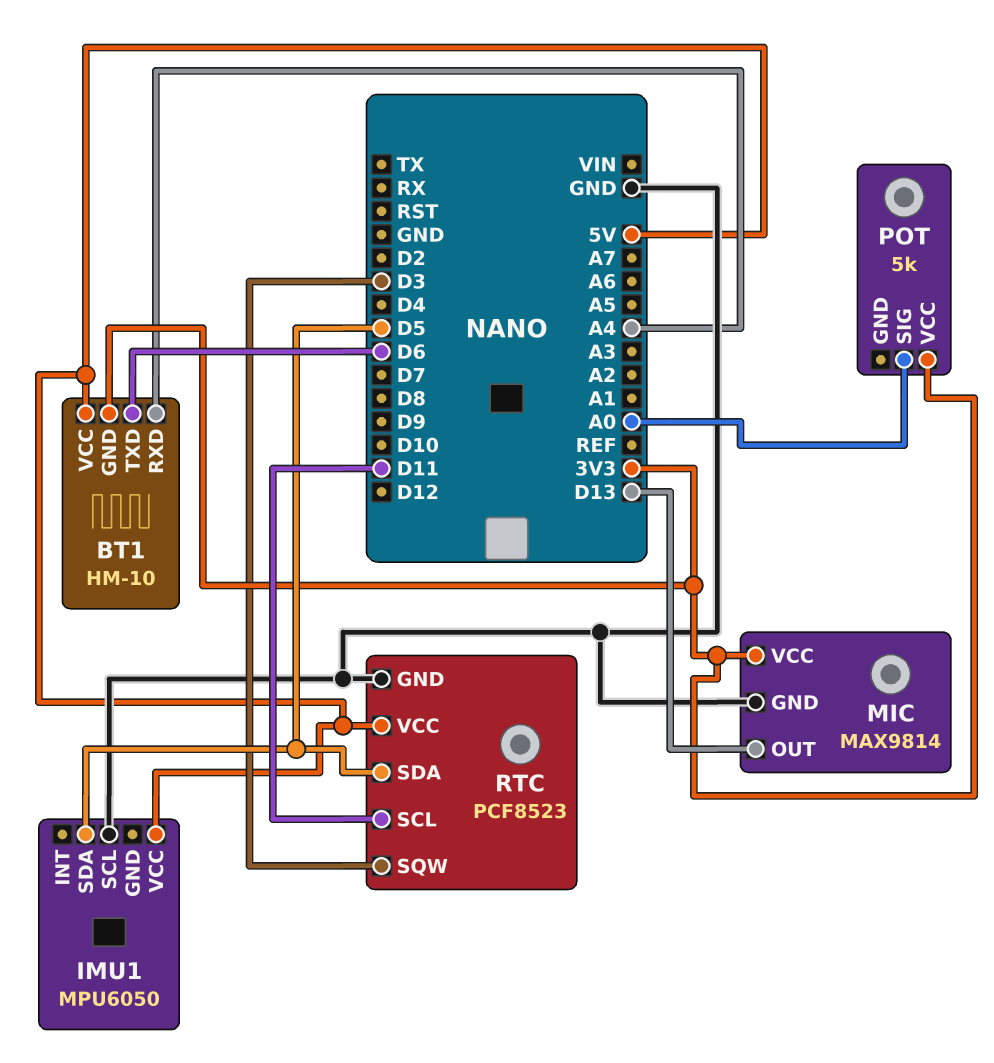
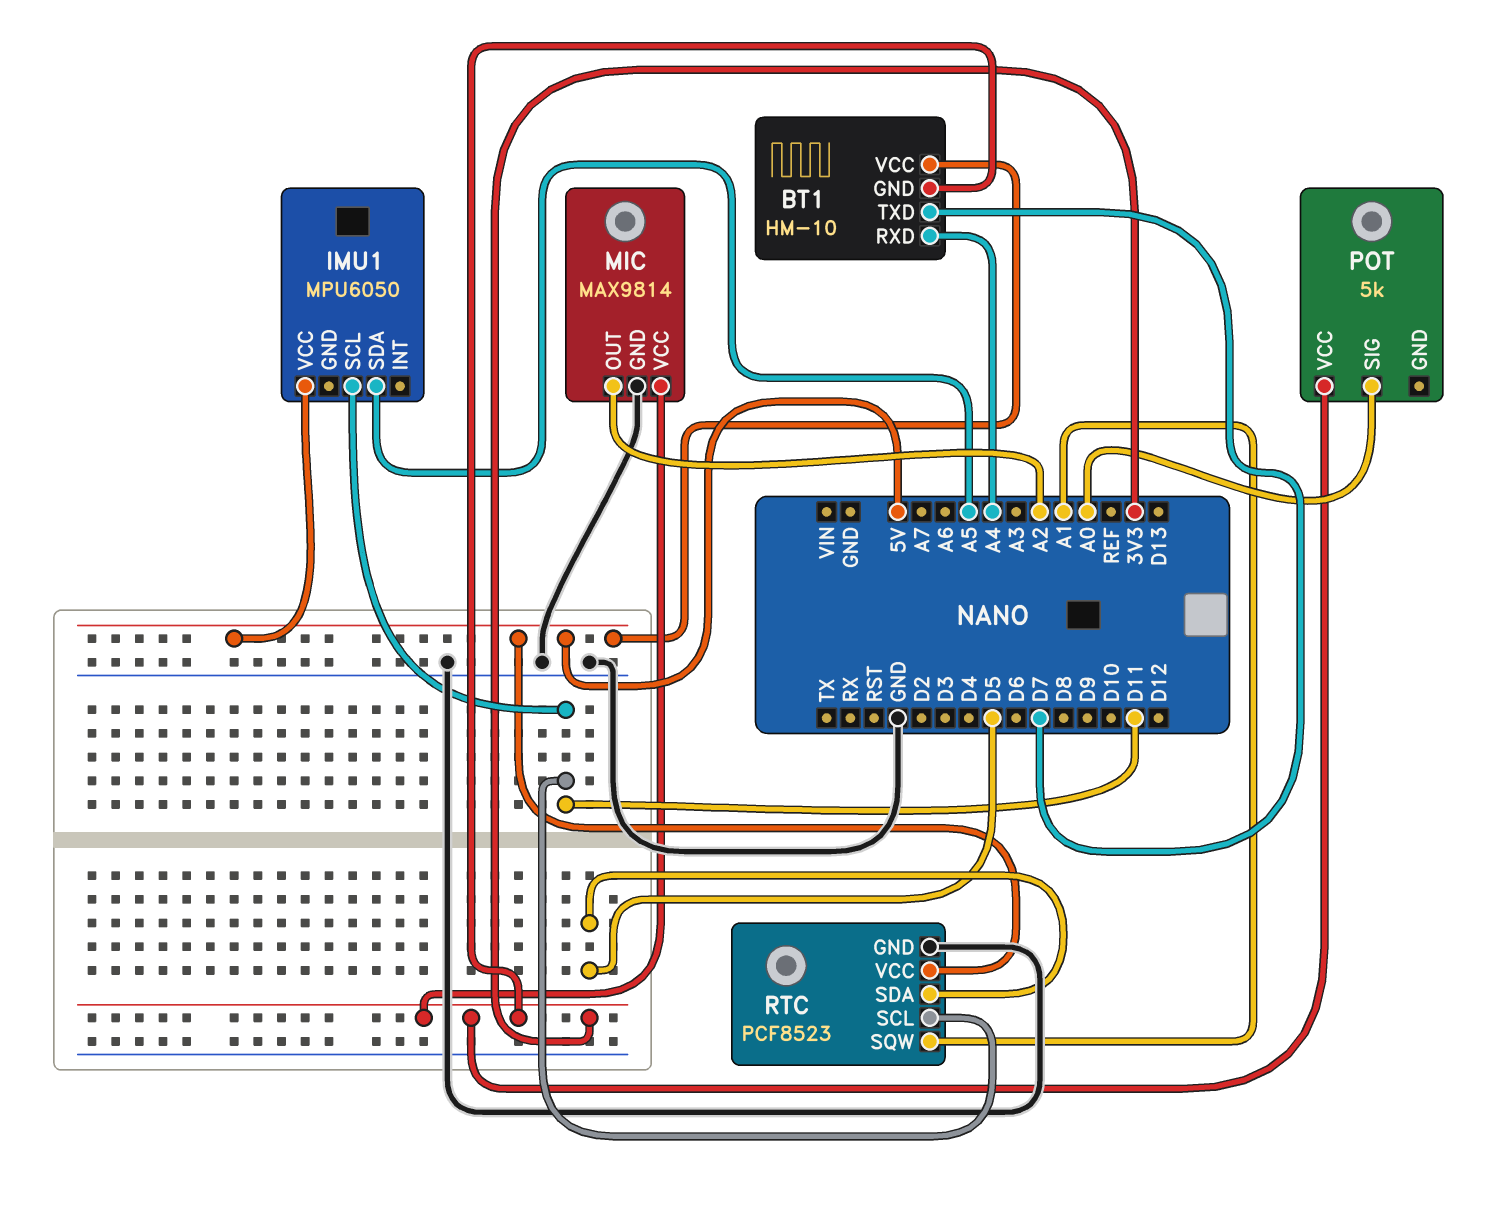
BT1 pin TXD: D6 -> D7
IMU1 pin SCL: GND -> D11
IMU1 pin SDA: D5 -> A5
MIC pin OUT: D13 -> A2
RTC pin SQW: D3 -> A1

